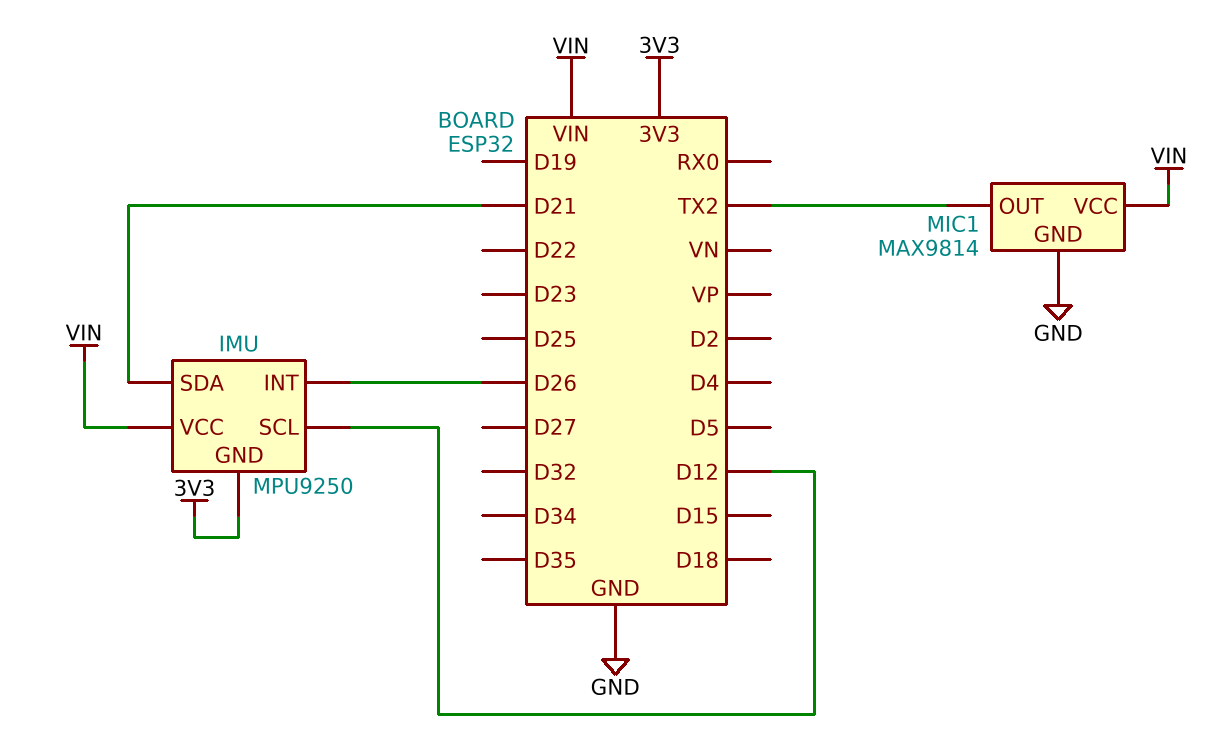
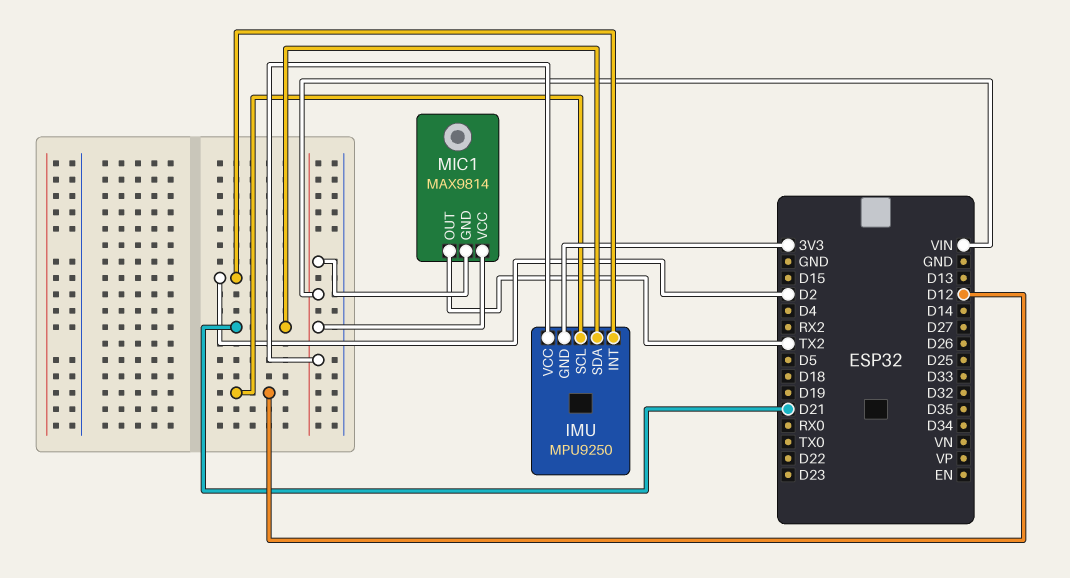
IMU pin INT: D26 -> D2
MIC1 pin GND: GND -> VIN

